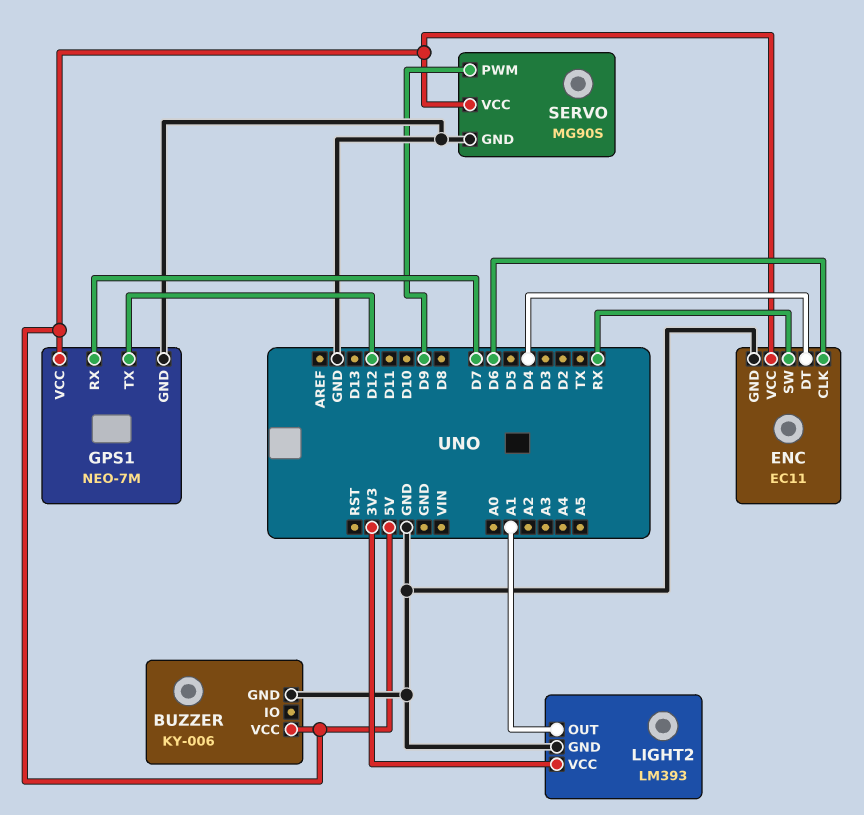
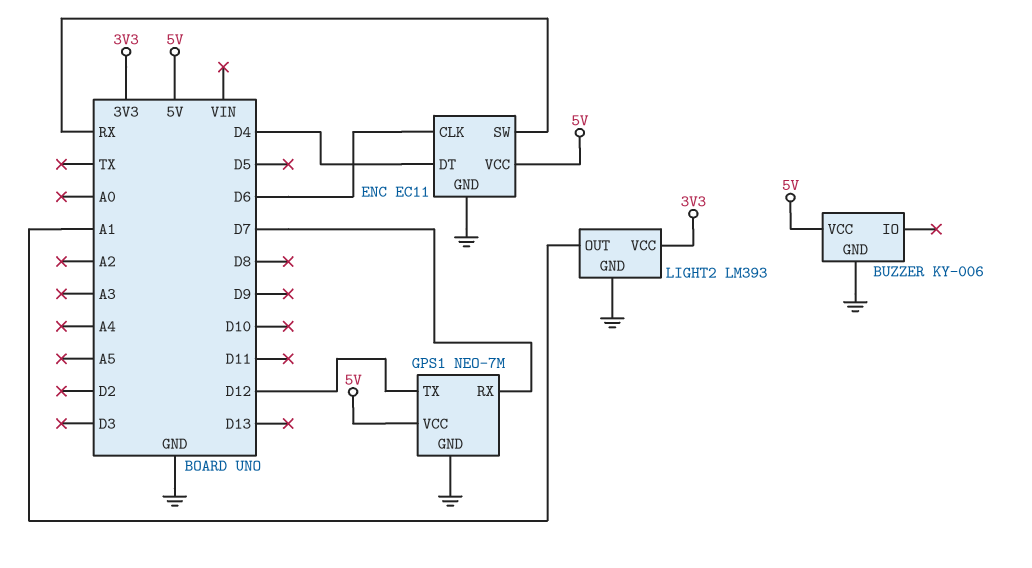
SERVO: MG90S -> none
SERVO pin GND: GND -> none
SERVO pin PWM: D9 -> none
SERVO pin VCC: 5V -> none

